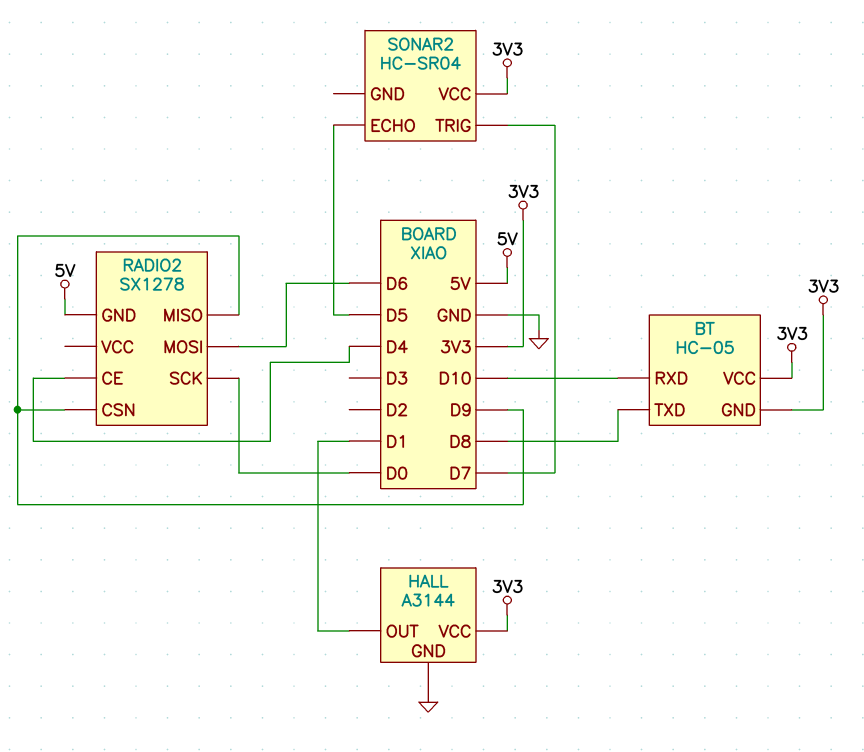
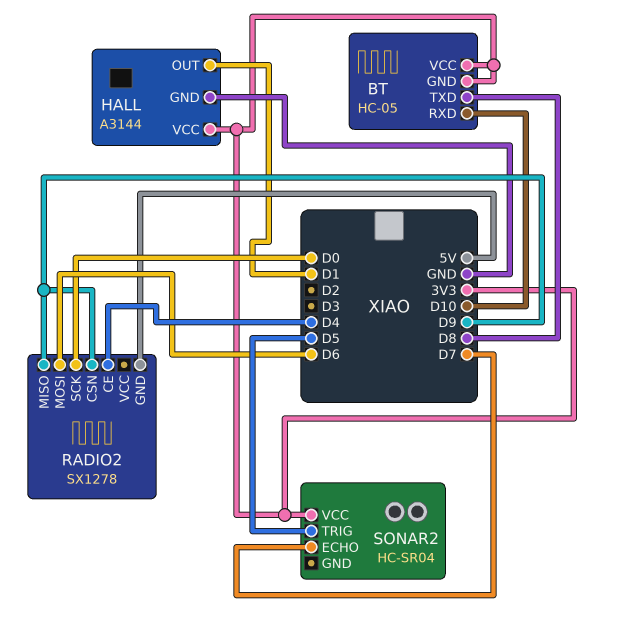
SONAR2 pin ECHO: D5 -> D7
SONAR2 pin TRIG: D7 -> D5

